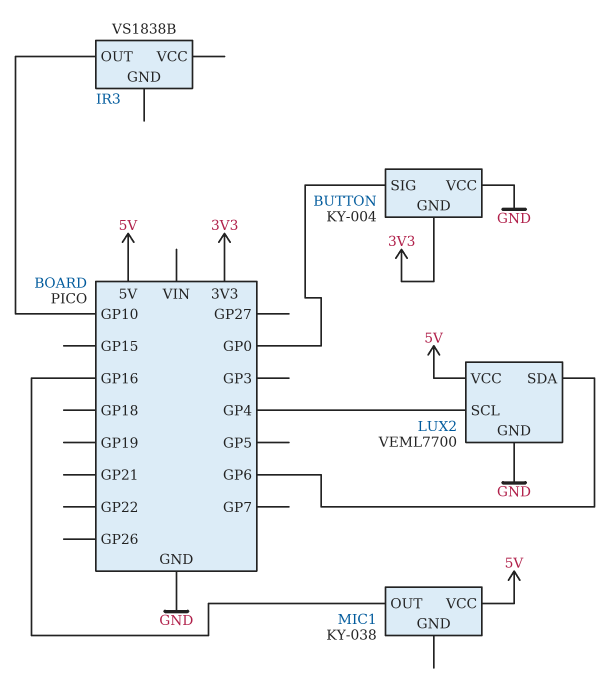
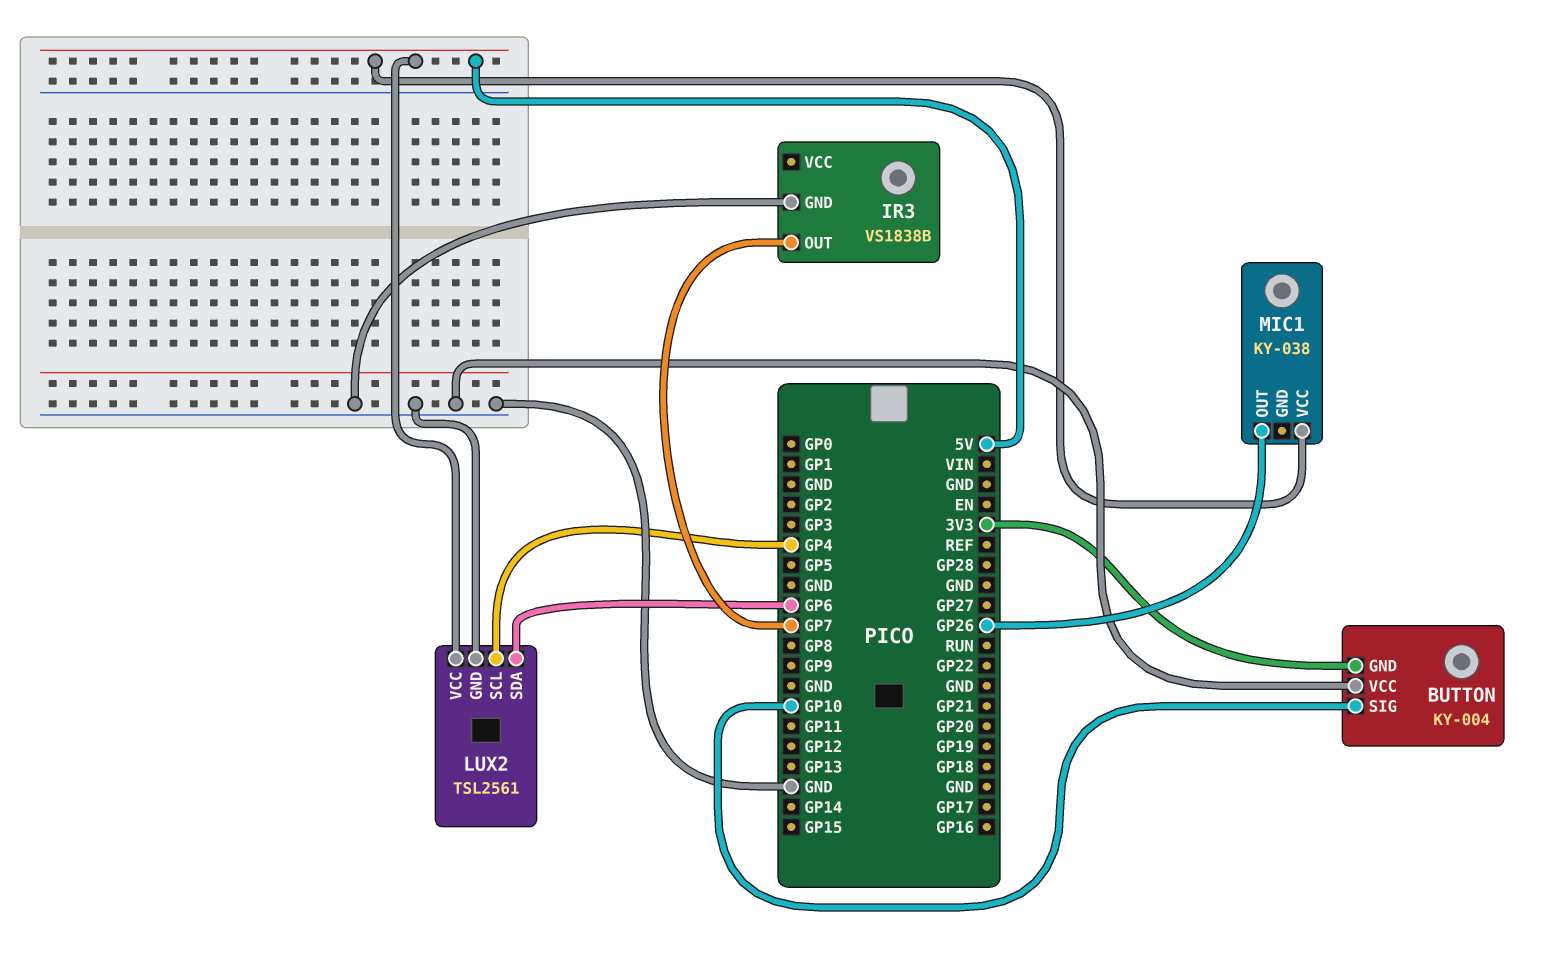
BUTTON pin SIG: GP0 -> GP10
IR3 pin GND: none -> GND
IR3 pin OUT: GP10 -> GP7
LUX2: VEML7700 -> TSL2561
MIC1 pin OUT: GP16 -> GP26

